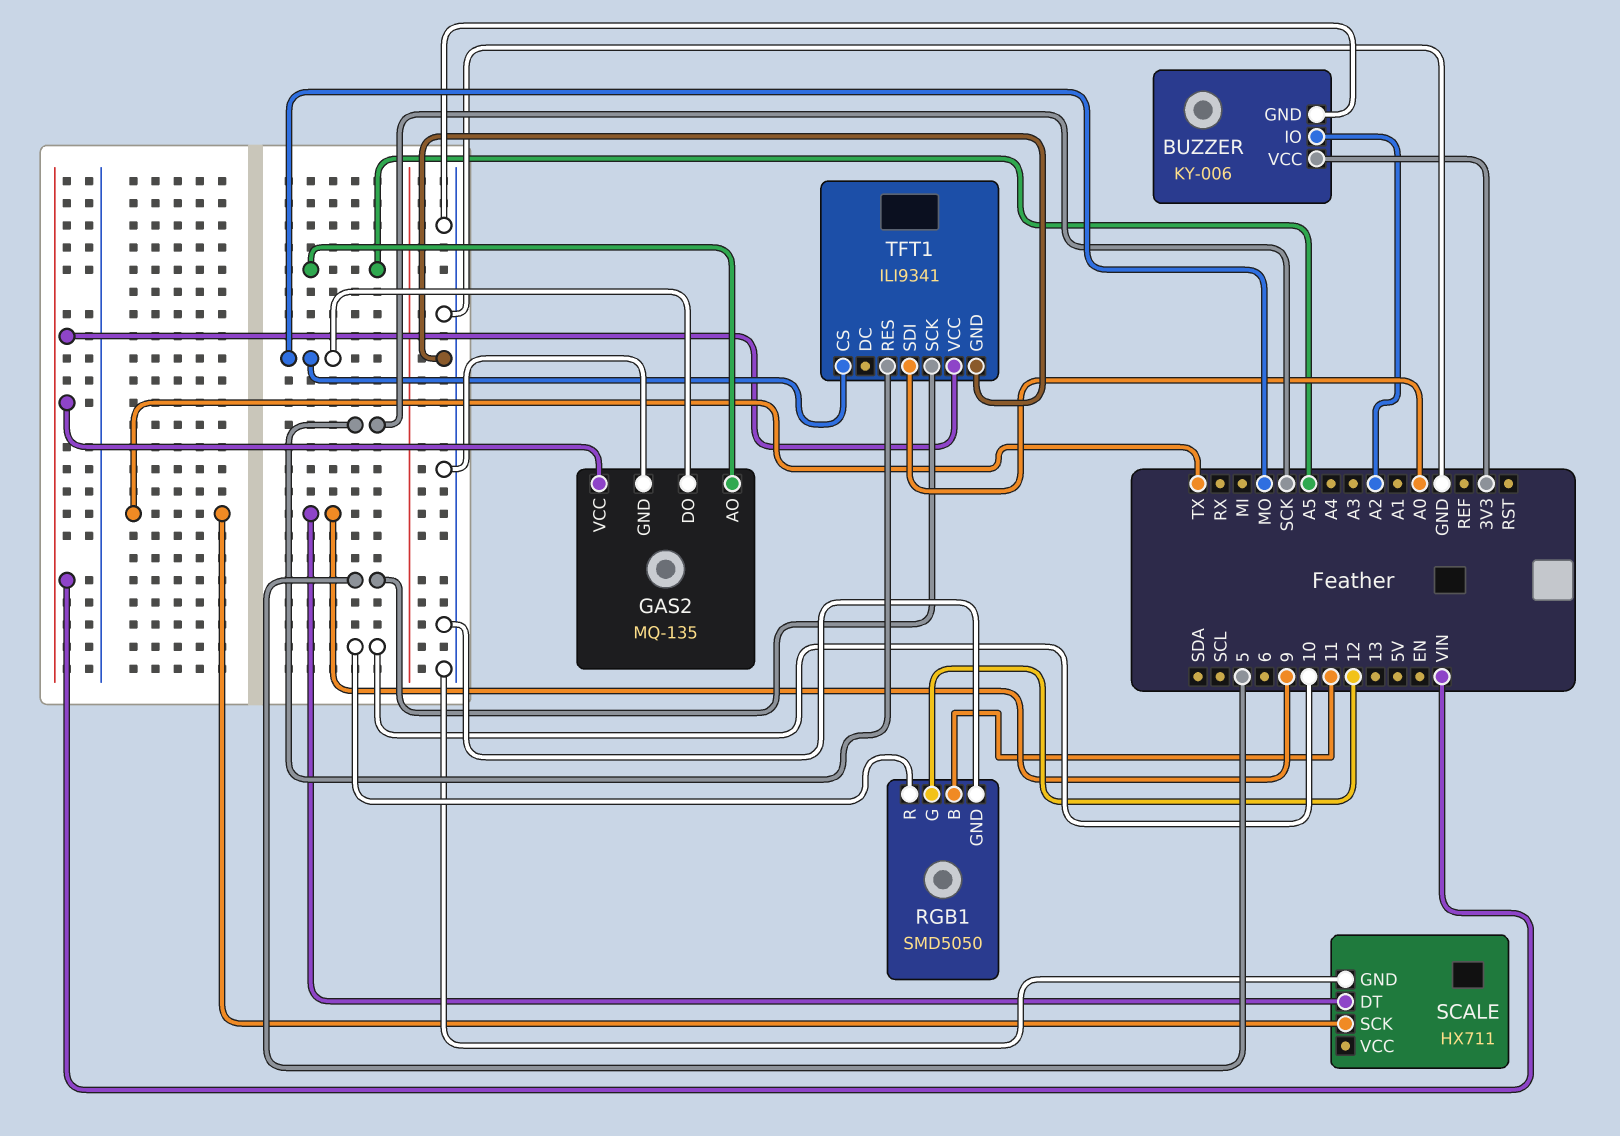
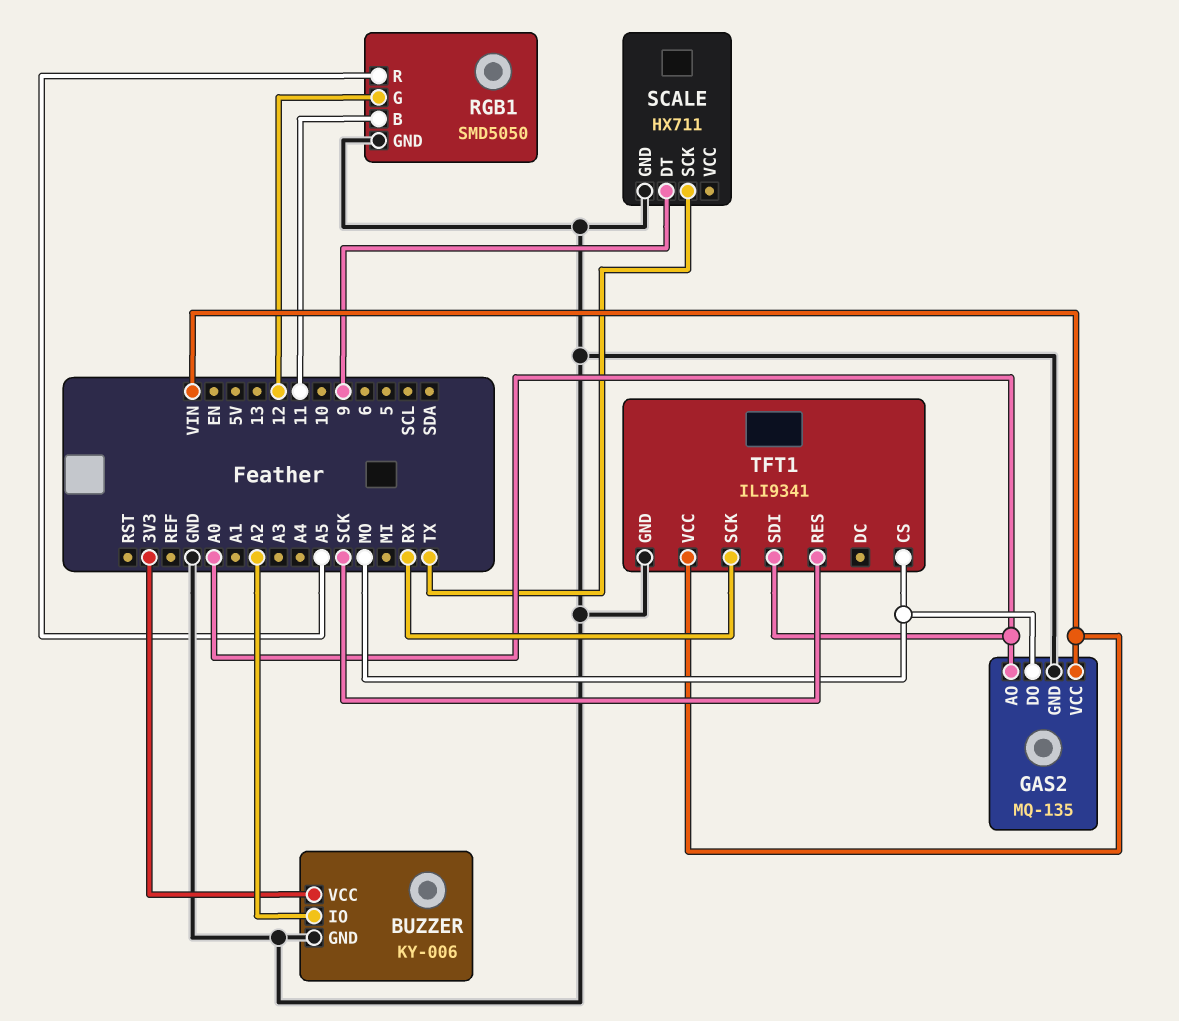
GAS2 pin AO: A5 -> A0
RGB1 pin R: 10 -> A5
TFT1 pin SCK: 5 -> RX

